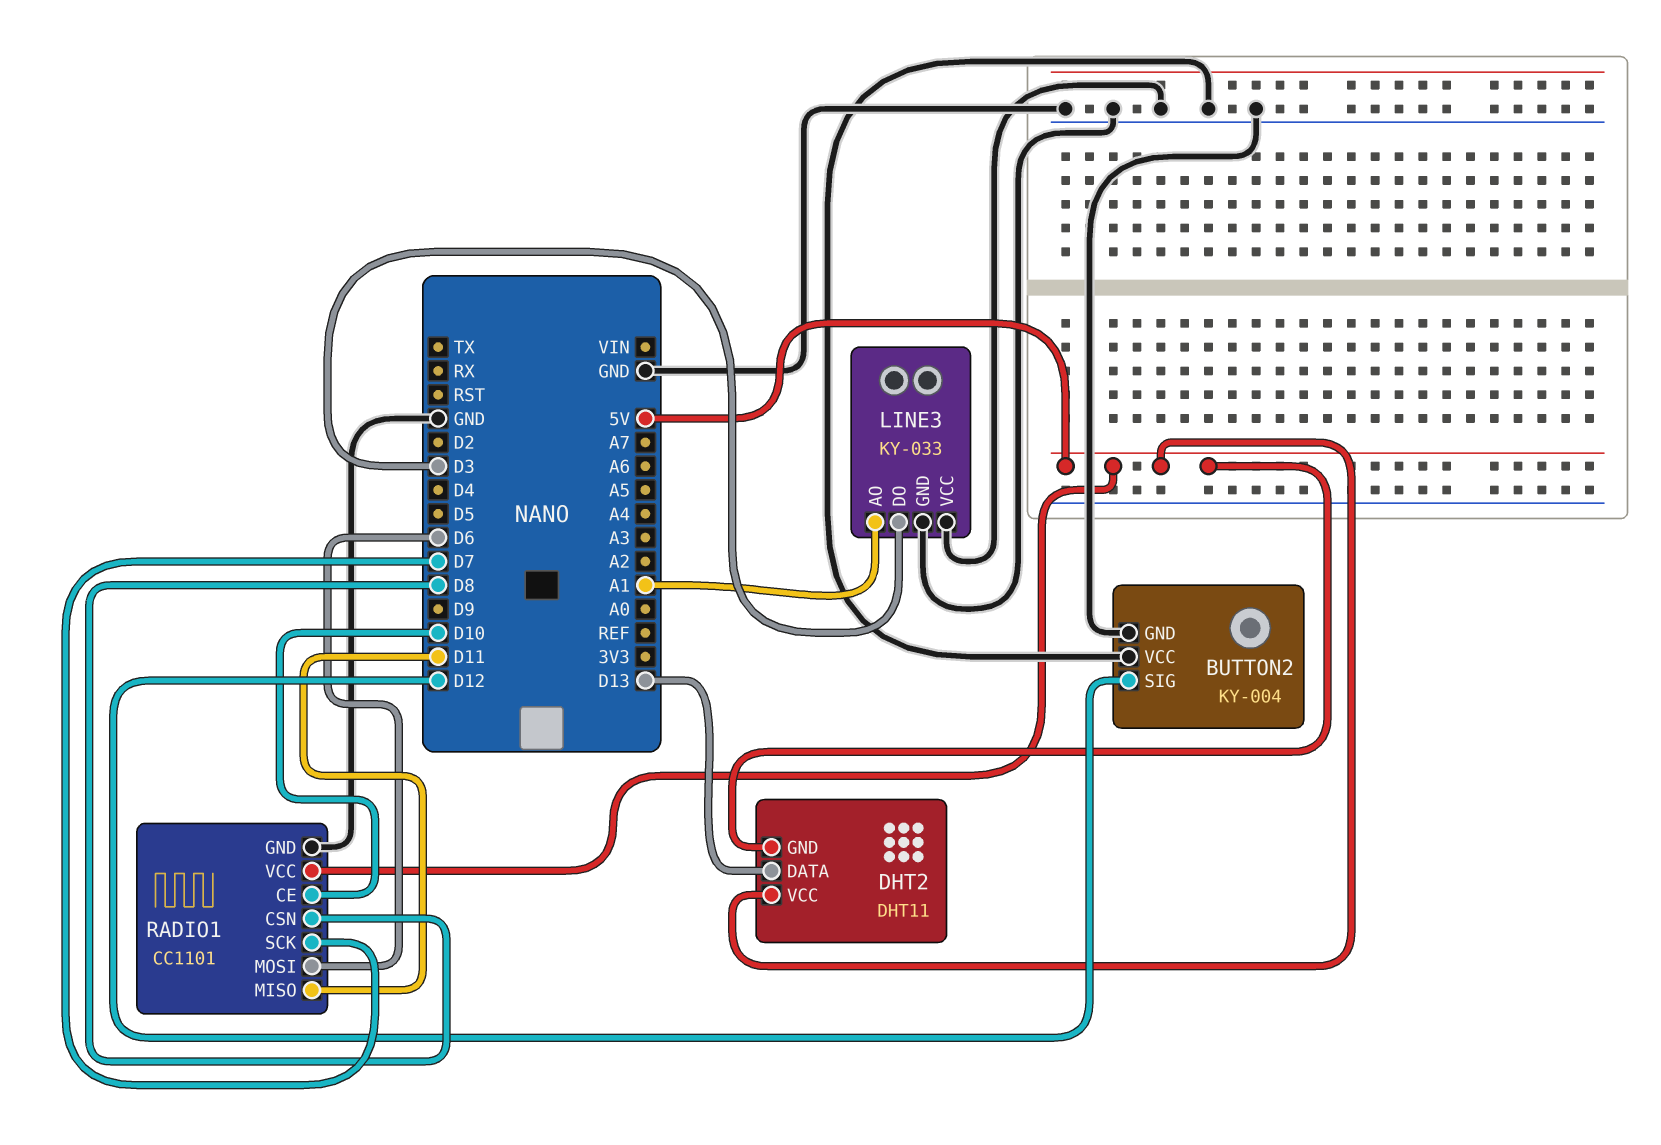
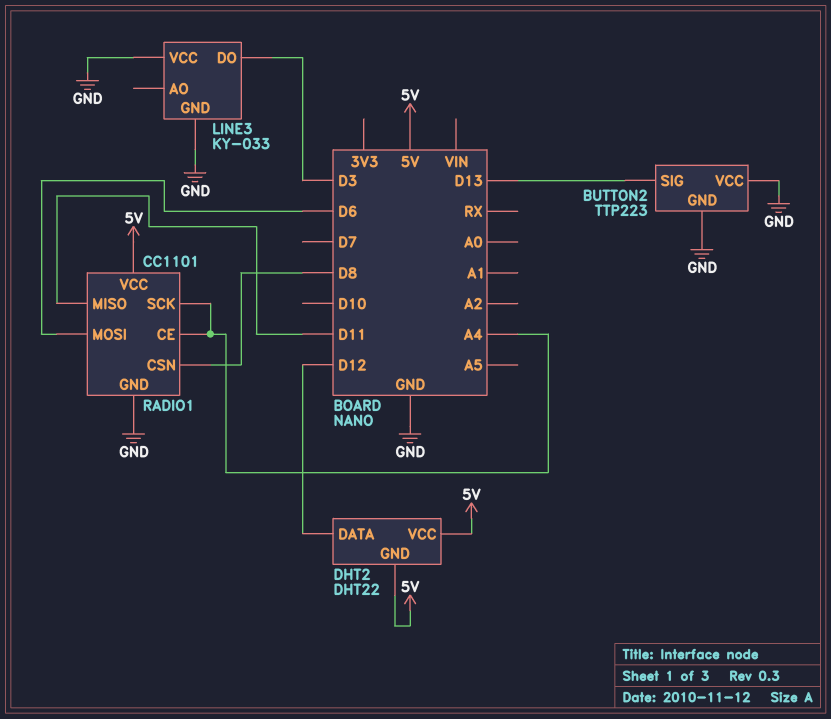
BUTTON2: KY-004 -> TTP223
BUTTON2 pin SIG: D12 -> D13
DHT2: DHT11 -> DHT22
DHT2 pin DATA: D13 -> D12
LINE3 pin AO: A1 -> none
RADIO1 pin CE: D10 -> A4
RADIO1 pin SCK: D7 -> A4

